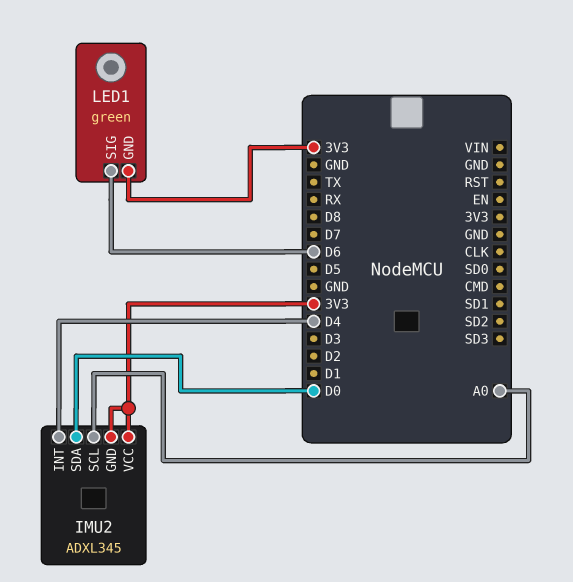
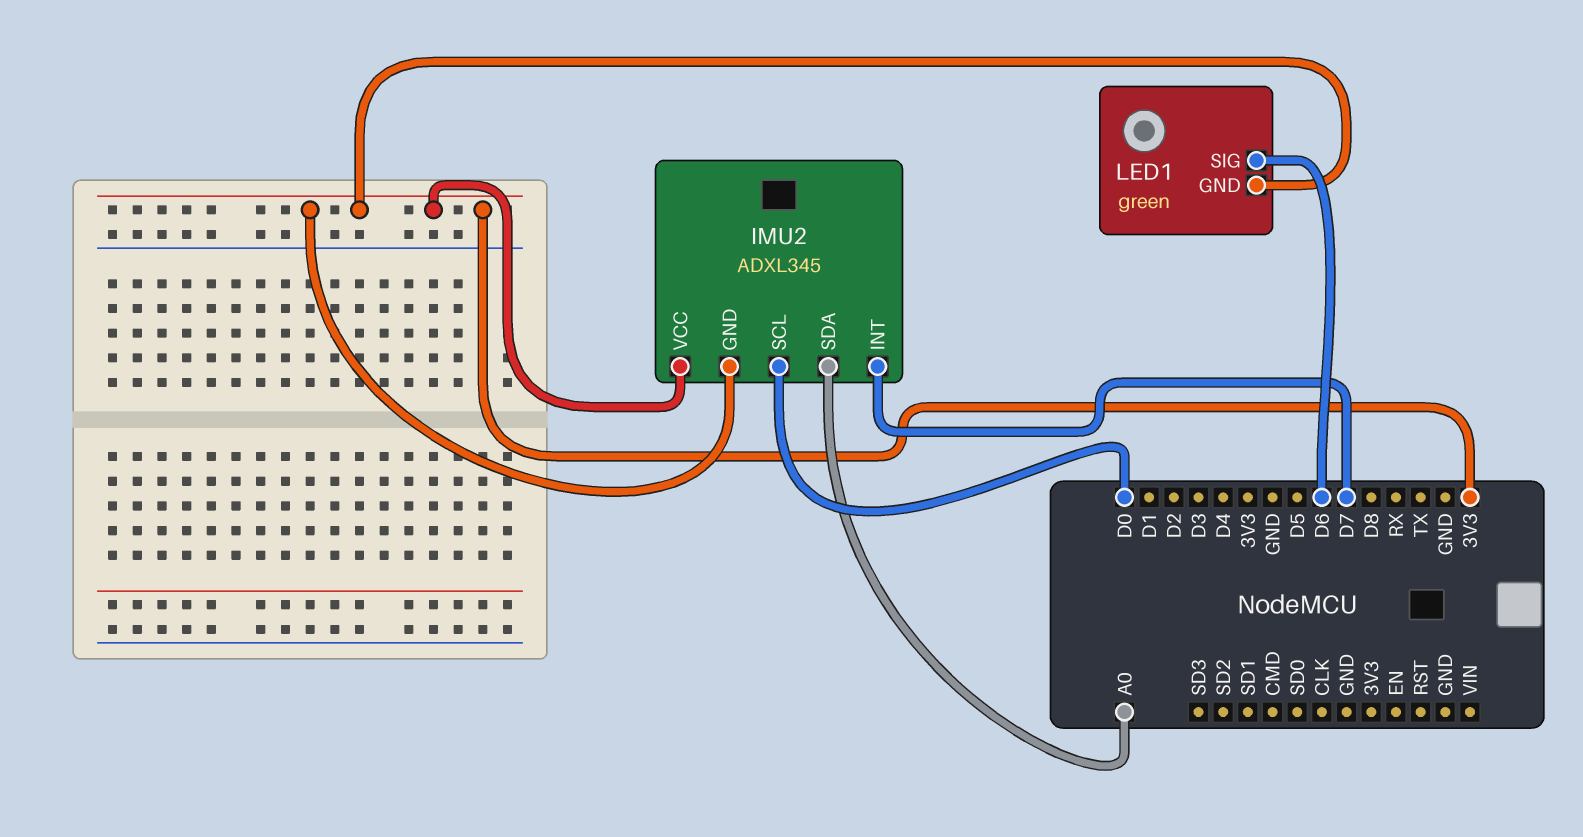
IMU2 pin INT: D4 -> D7
IMU2 pin SCL: A0 -> D0
IMU2 pin SDA: D0 -> A0

